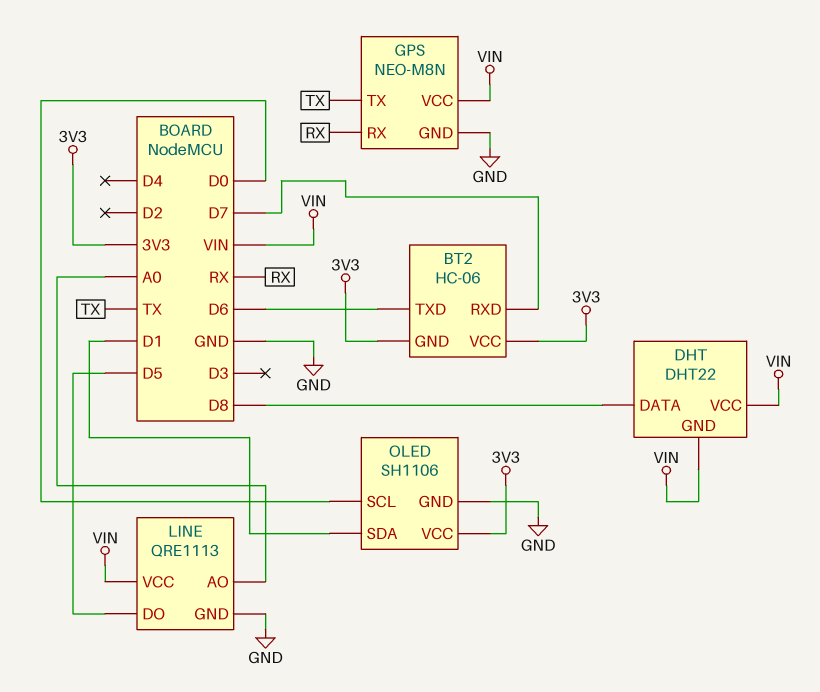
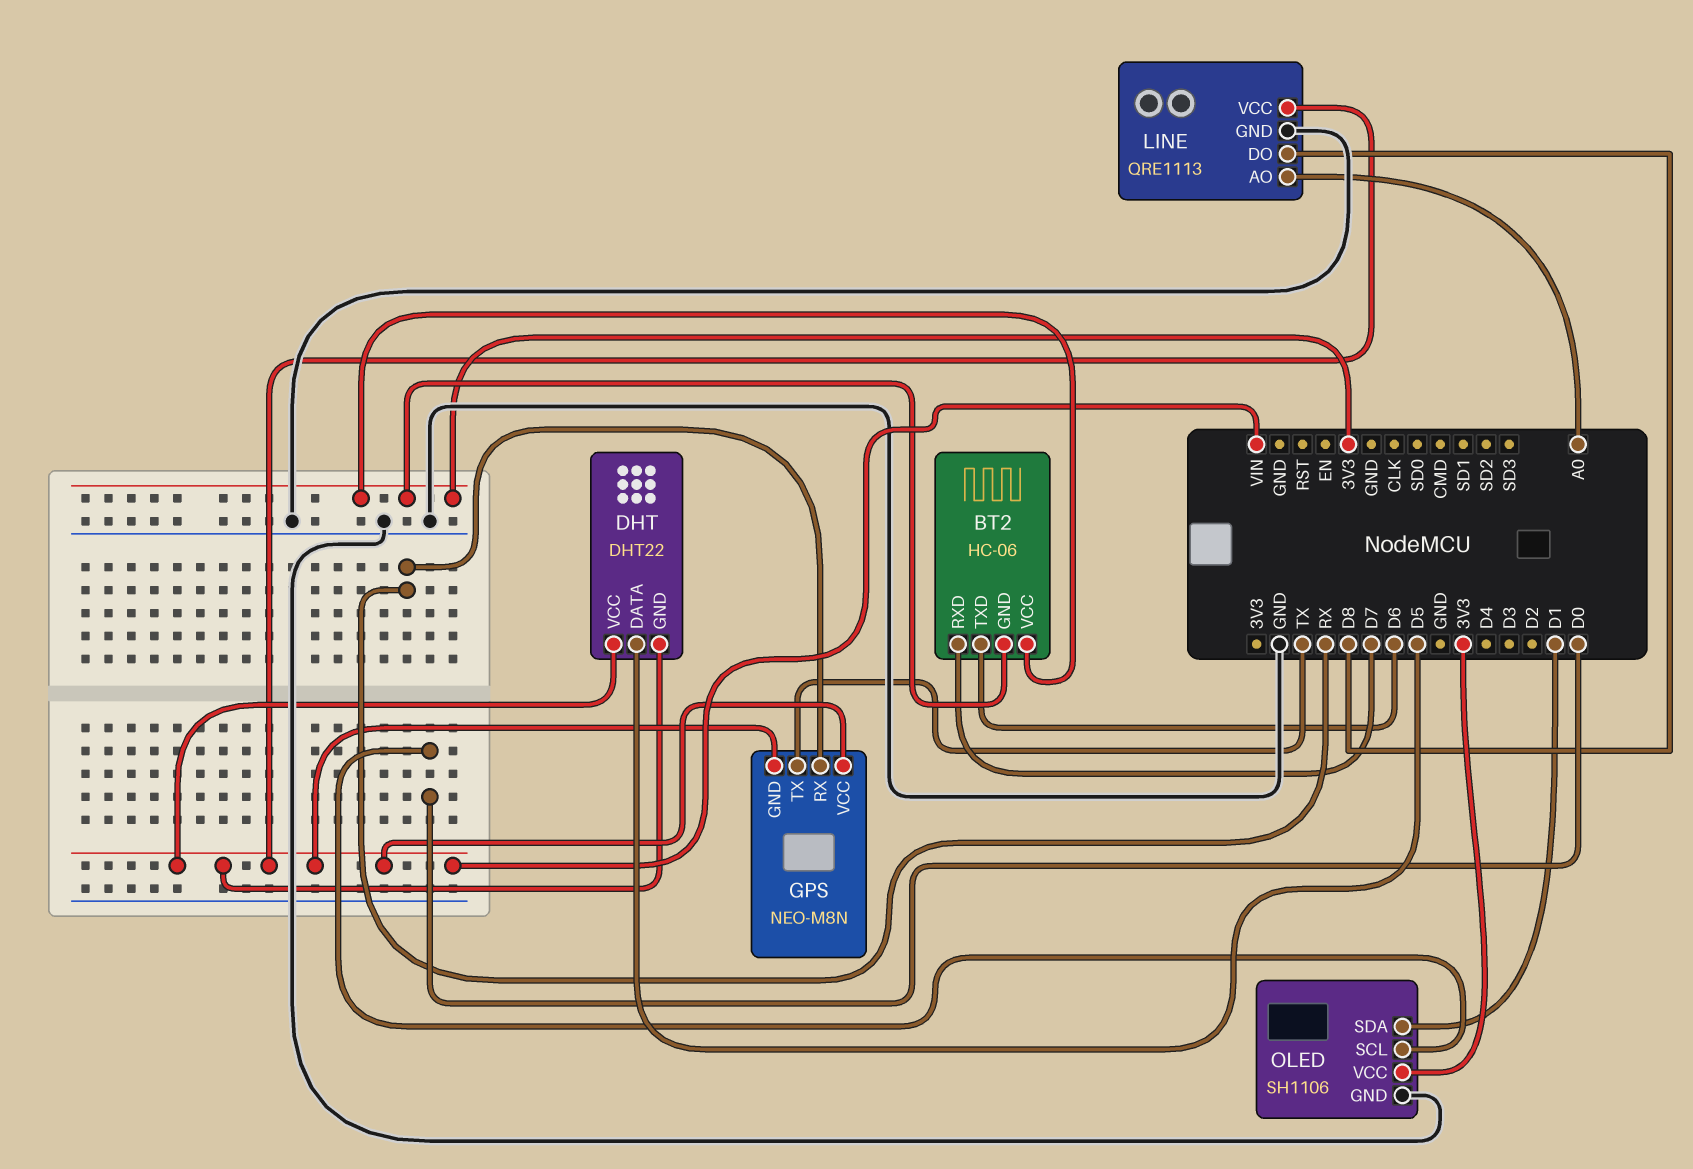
DHT pin DATA: D8 -> D5
GPS pin GND: GND -> VIN
LINE pin DO: D5 -> D8

